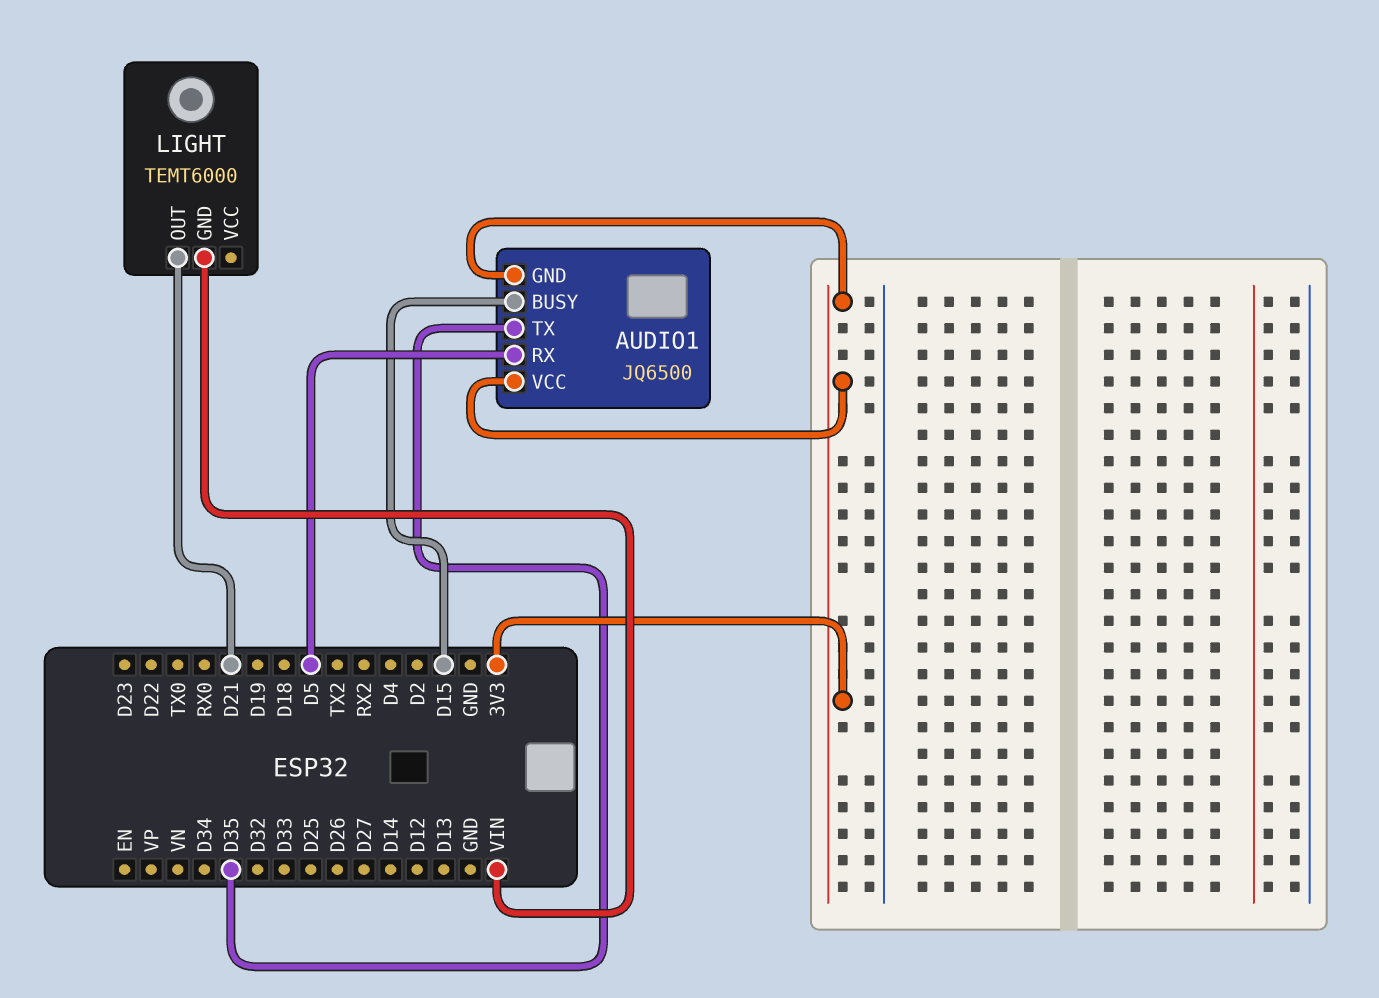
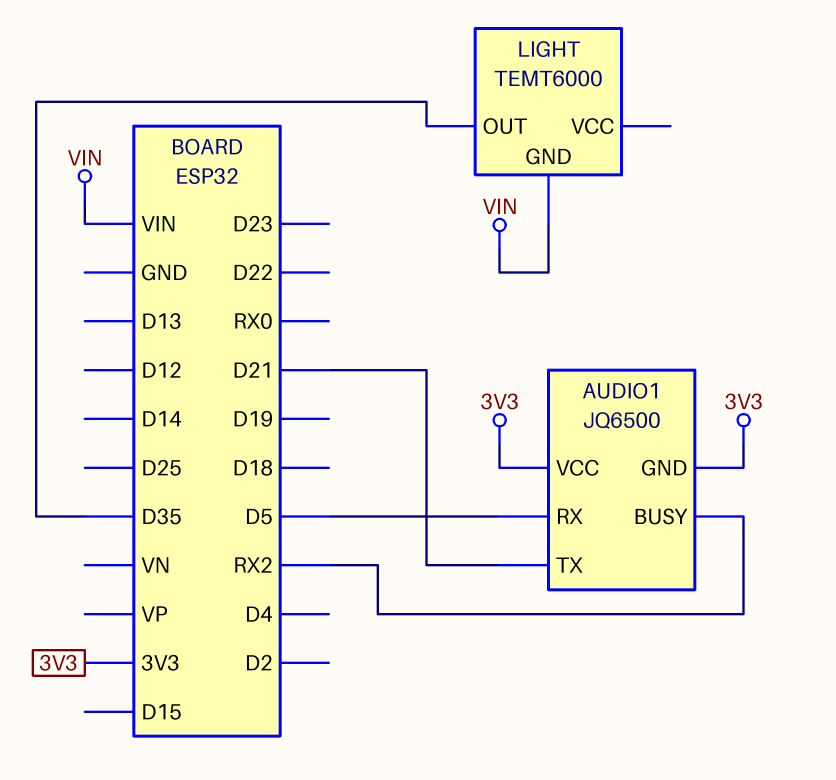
AUDIO1 pin BUSY: D15 -> RX2
AUDIO1 pin TX: D35 -> D21
LIGHT pin OUT: D21 -> D35

